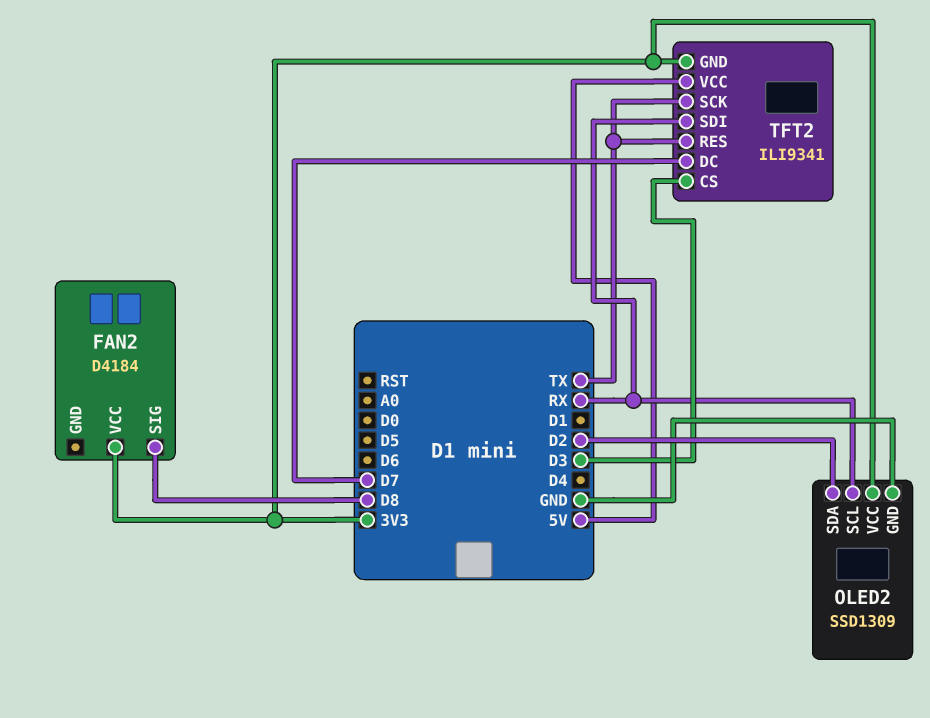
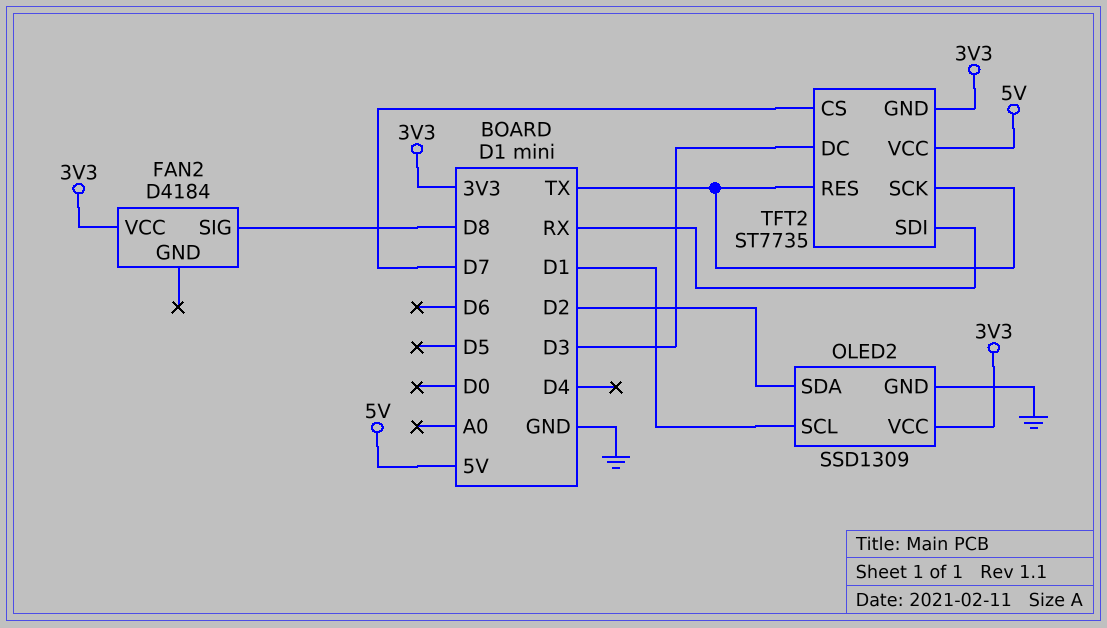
OLED2 pin SCL: RX -> D1
TFT2: ILI9341 -> ST7735
TFT2 pin CS: D3 -> D7
TFT2 pin DC: D7 -> D3

